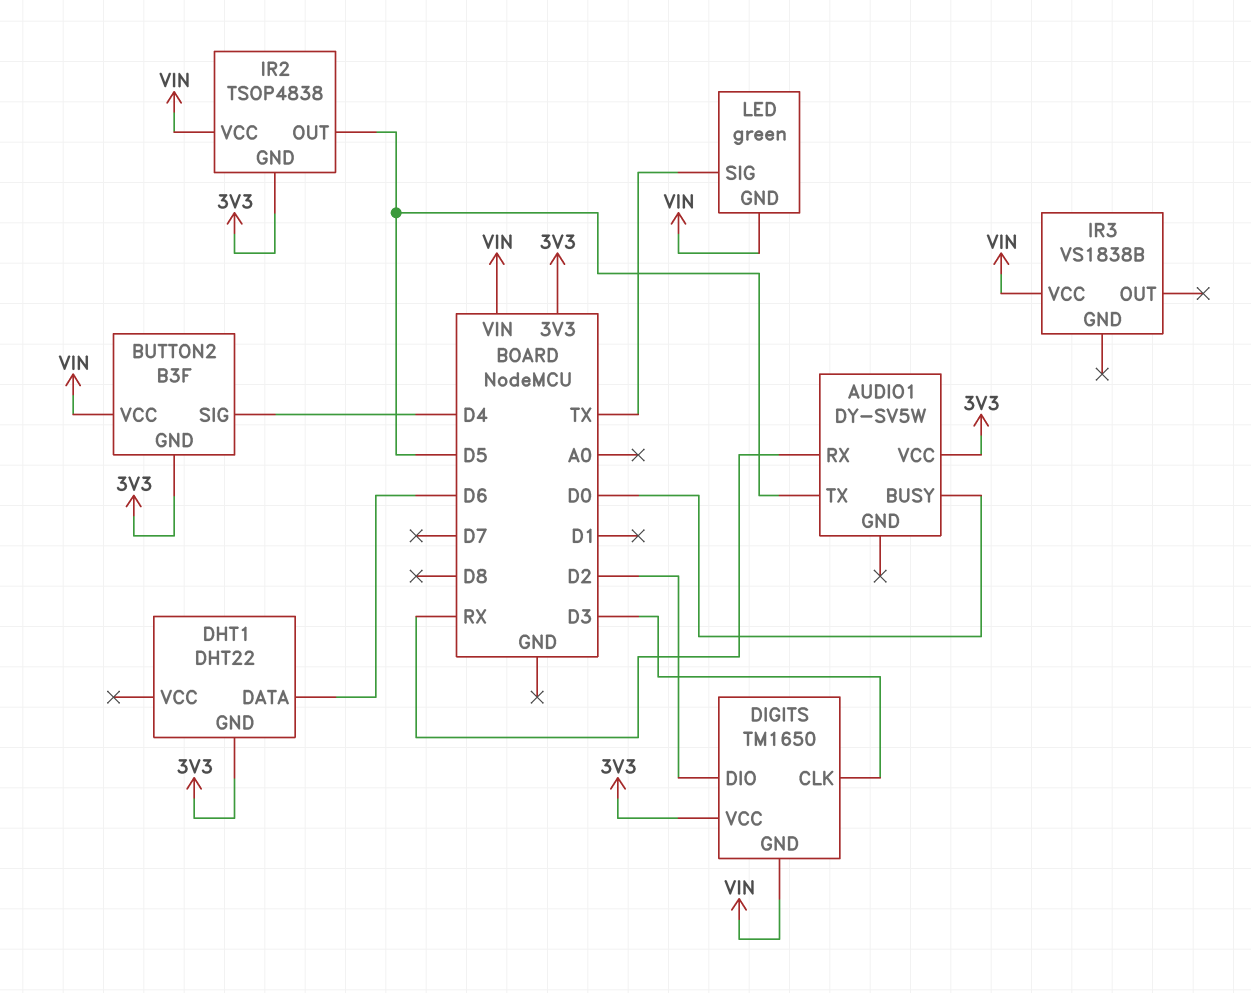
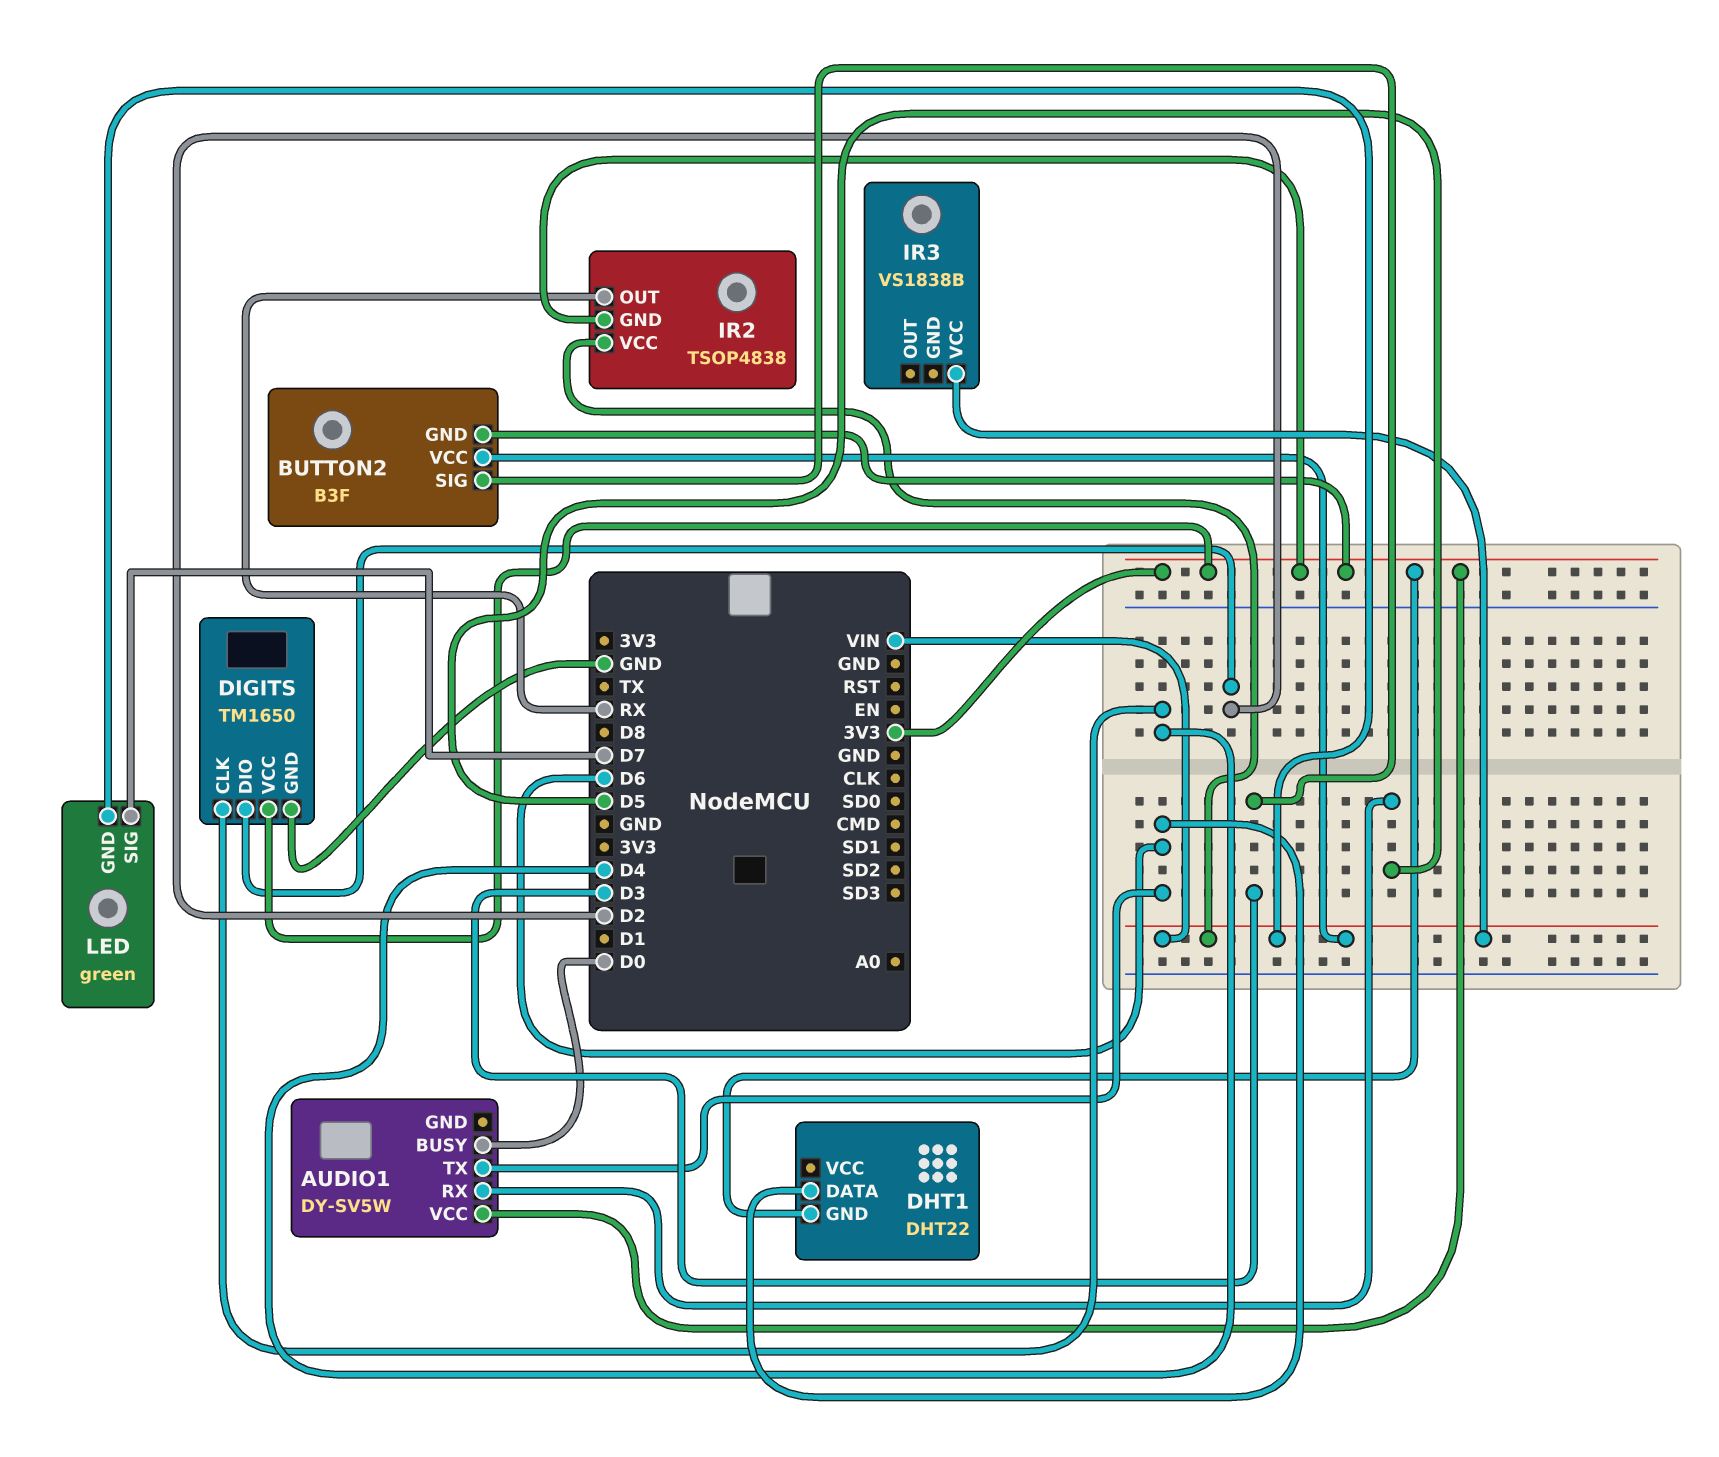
AUDIO1 pin RX: RX -> D5
AUDIO1 pin TX: D5 -> D6
BUTTON2 pin SIG: D4 -> D3
DIGITS pin CLK: D3 -> D4
DIGITS pin GND: VIN -> GND
IR2 pin OUT: D5 -> RX
LED pin SIG: TX -> D7

